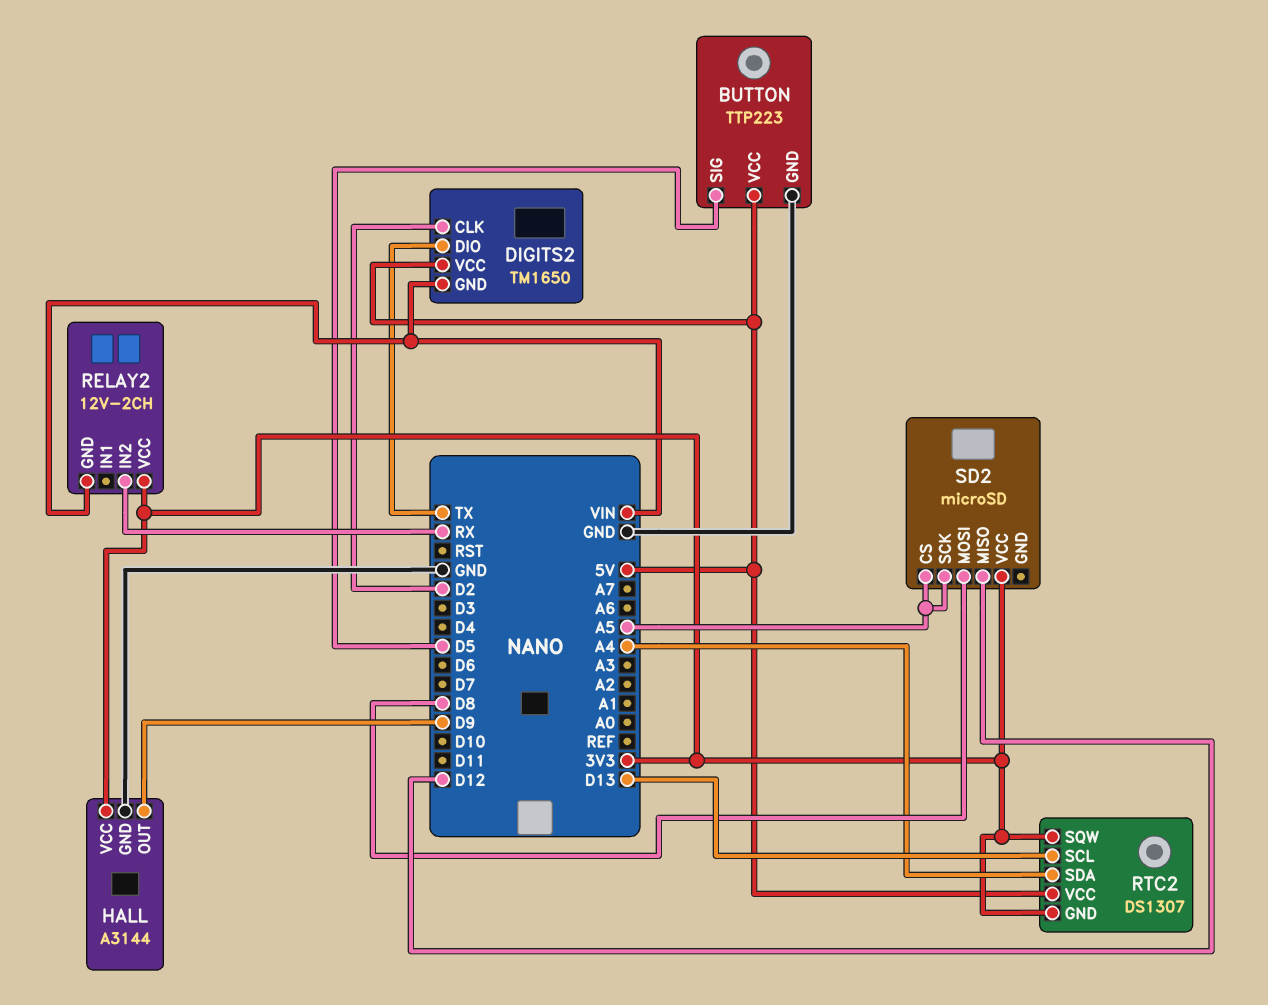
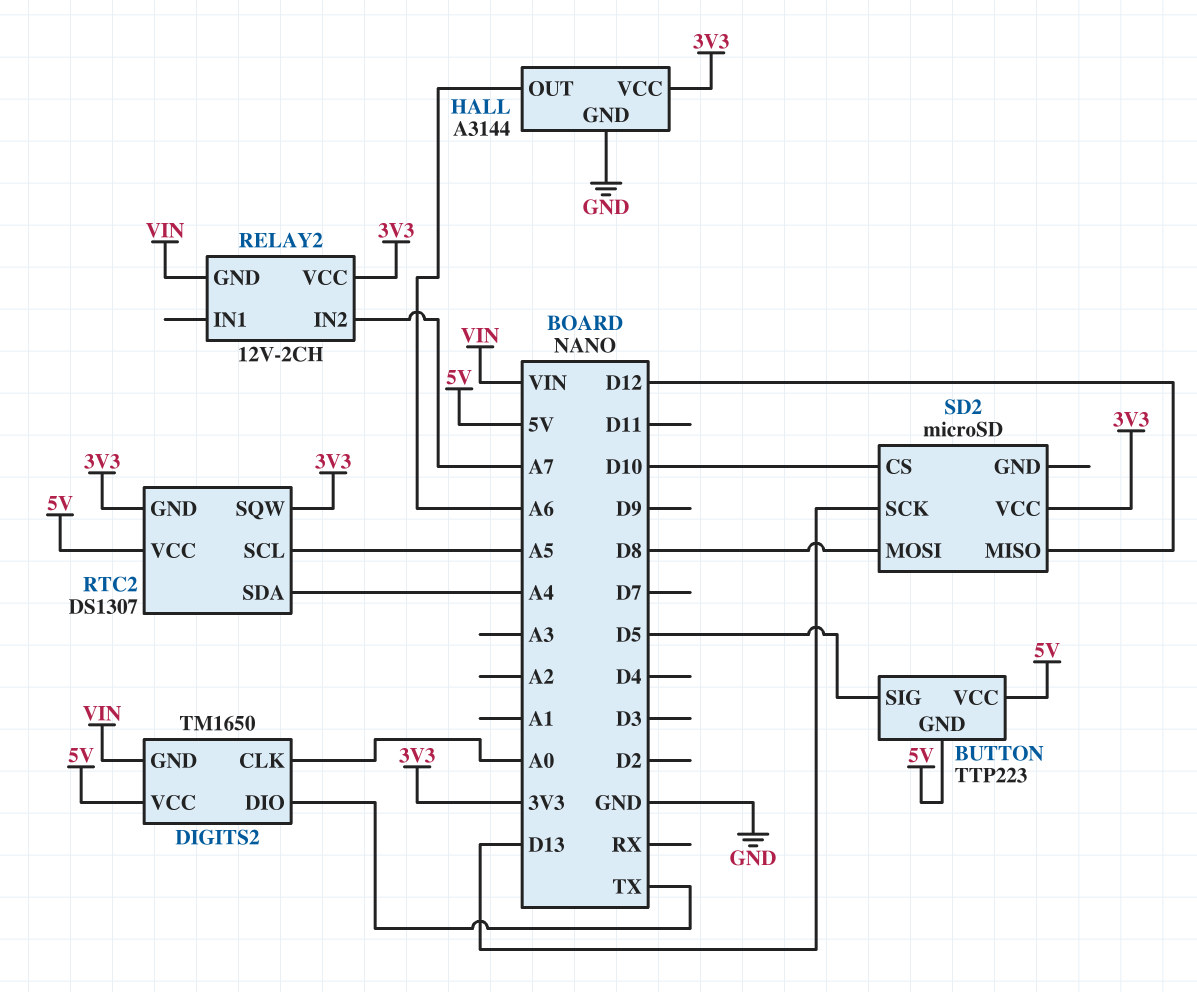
BUTTON pin GND: GND -> 5V
DIGITS2 pin CLK: D2 -> A0
HALL pin OUT: D9 -> A6
RELAY2 pin IN2: RX -> A7
RTC2 pin SCL: D13 -> A5
SD2 pin CS: A5 -> D10
SD2 pin SCK: A5 -> D13

